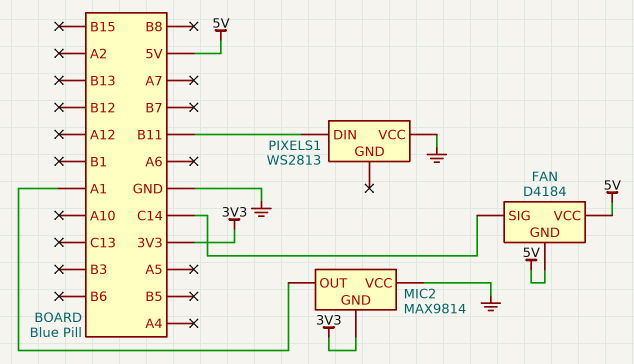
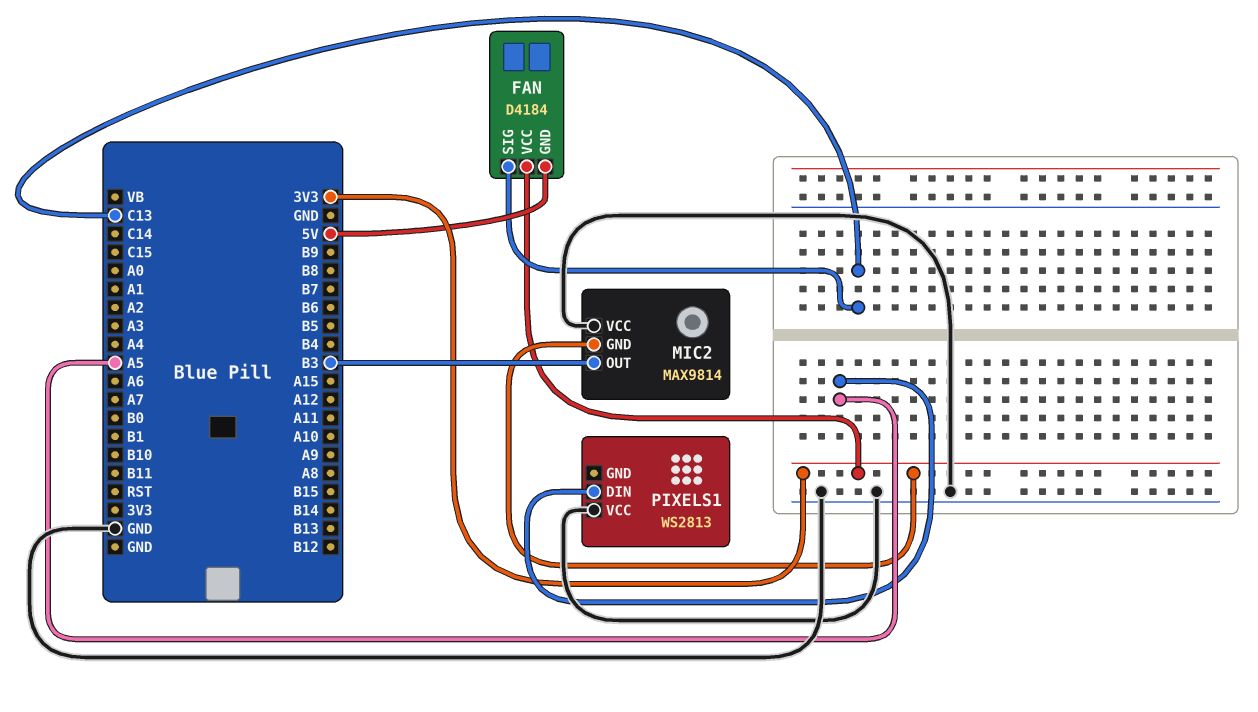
FAN pin SIG: C14 -> C13
FAN pin VCC: 5V -> 3V3
MIC2 pin OUT: A1 -> B3
PIXELS1 pin DIN: B11 -> A5

